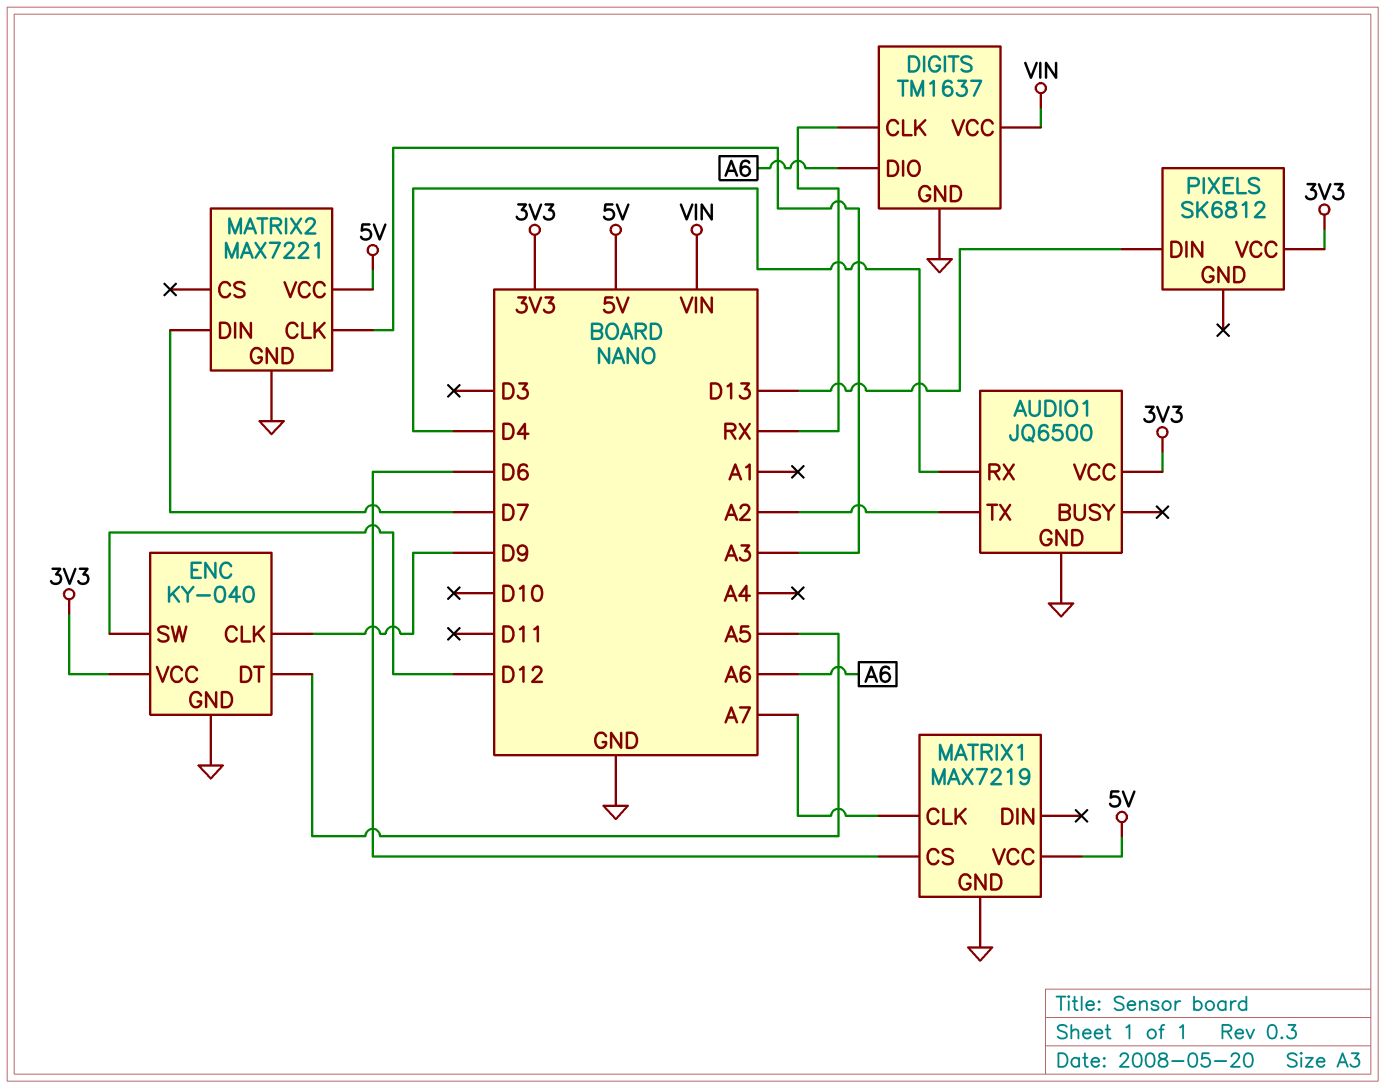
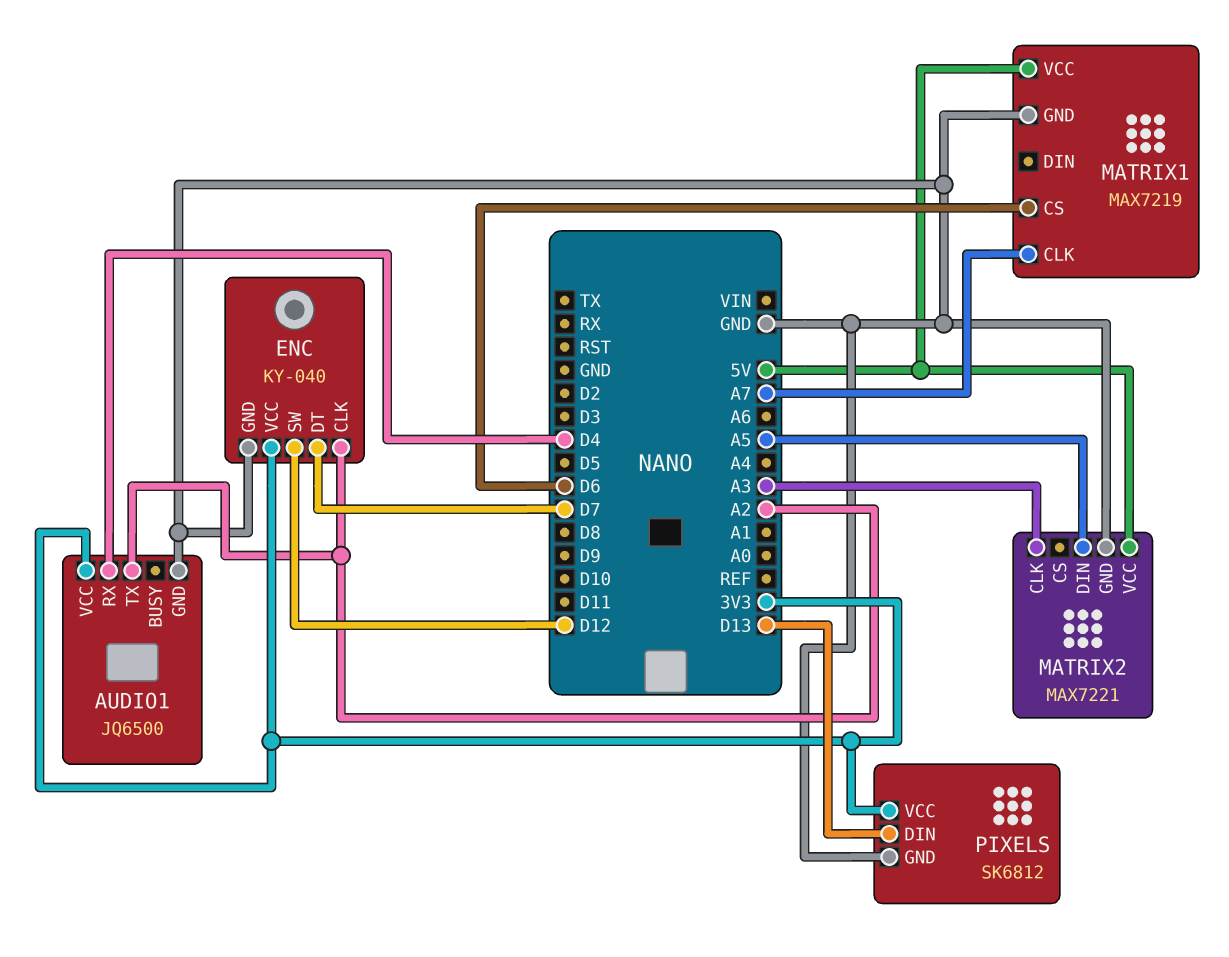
DIGITS: TM1637 -> none
DIGITS pin CLK: RX -> none
DIGITS pin DIO: A6 -> none
DIGITS pin GND: GND -> none
DIGITS pin VCC: VIN -> none
ENC pin CLK: D9 -> A2
ENC pin DT: A5 -> D7
MATRIX2 pin DIN: D7 -> A5
PIXELS pin GND: none -> GND

